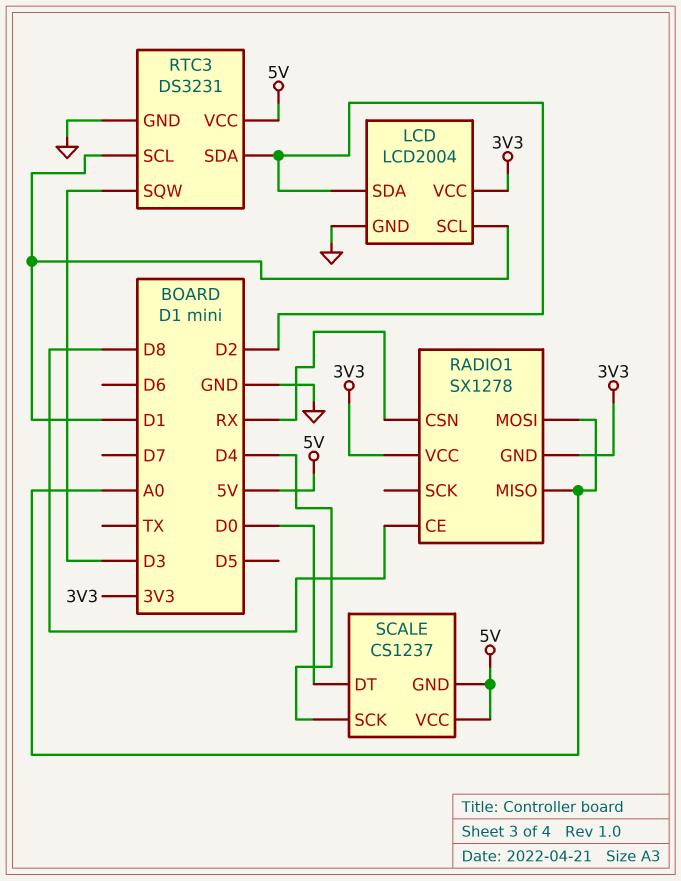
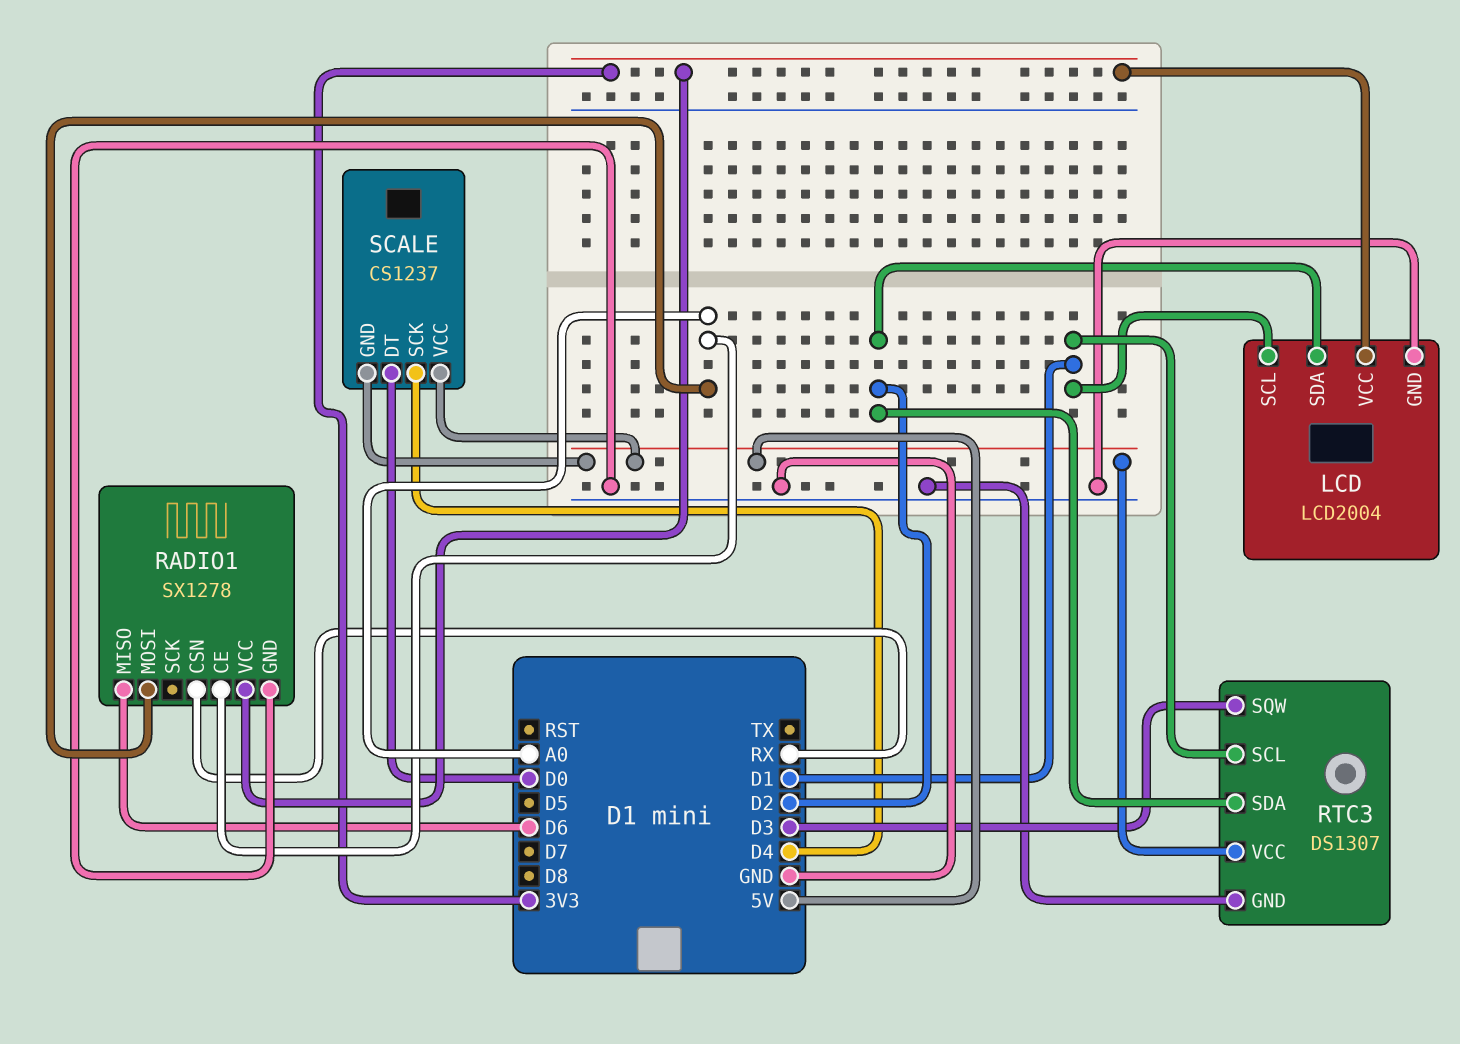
RADIO1 pin CE: D8 -> A0
RADIO1 pin GND: 3V3 -> GND
RADIO1 pin MISO: A0 -> D6
RTC3: DS3231 -> DS1307

